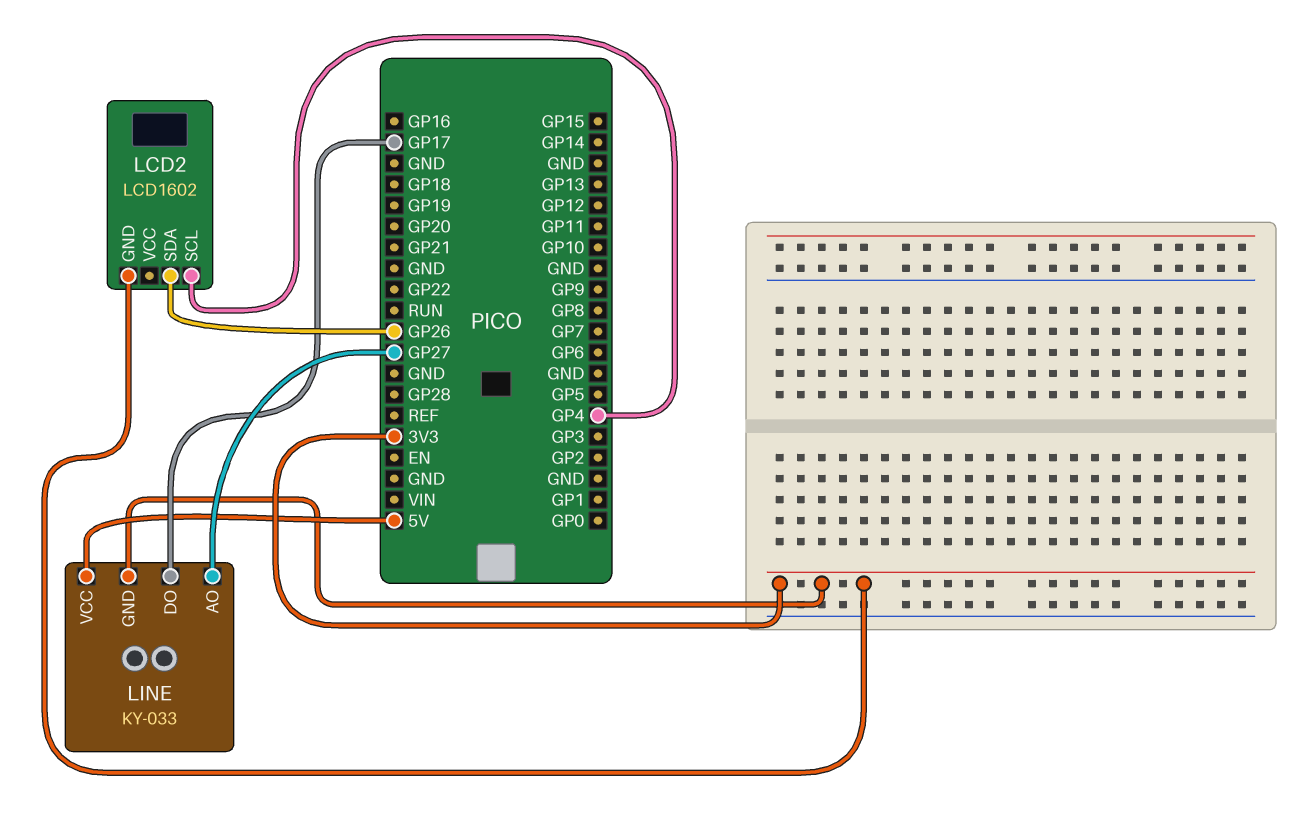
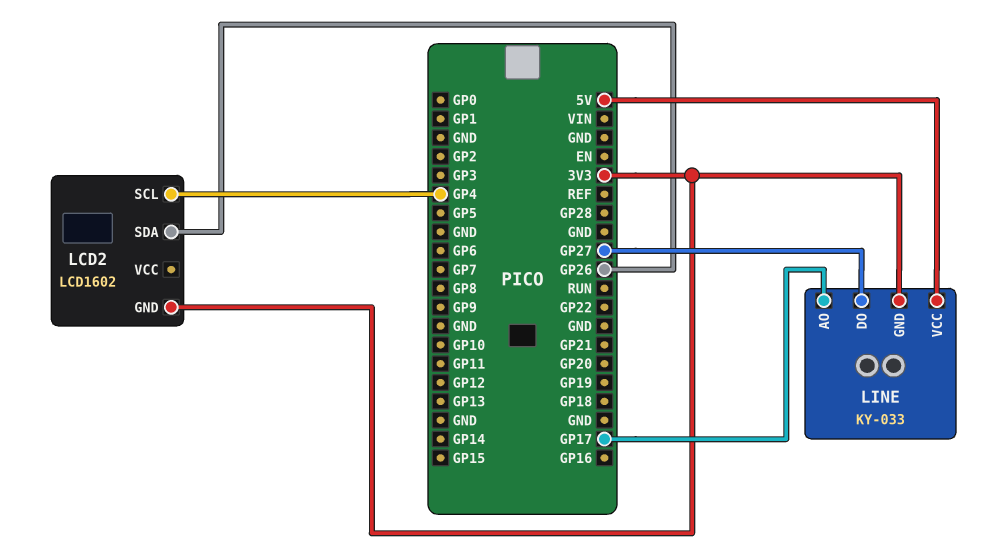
LINE pin AO: GP27 -> GP17
LINE pin DO: GP17 -> GP27

